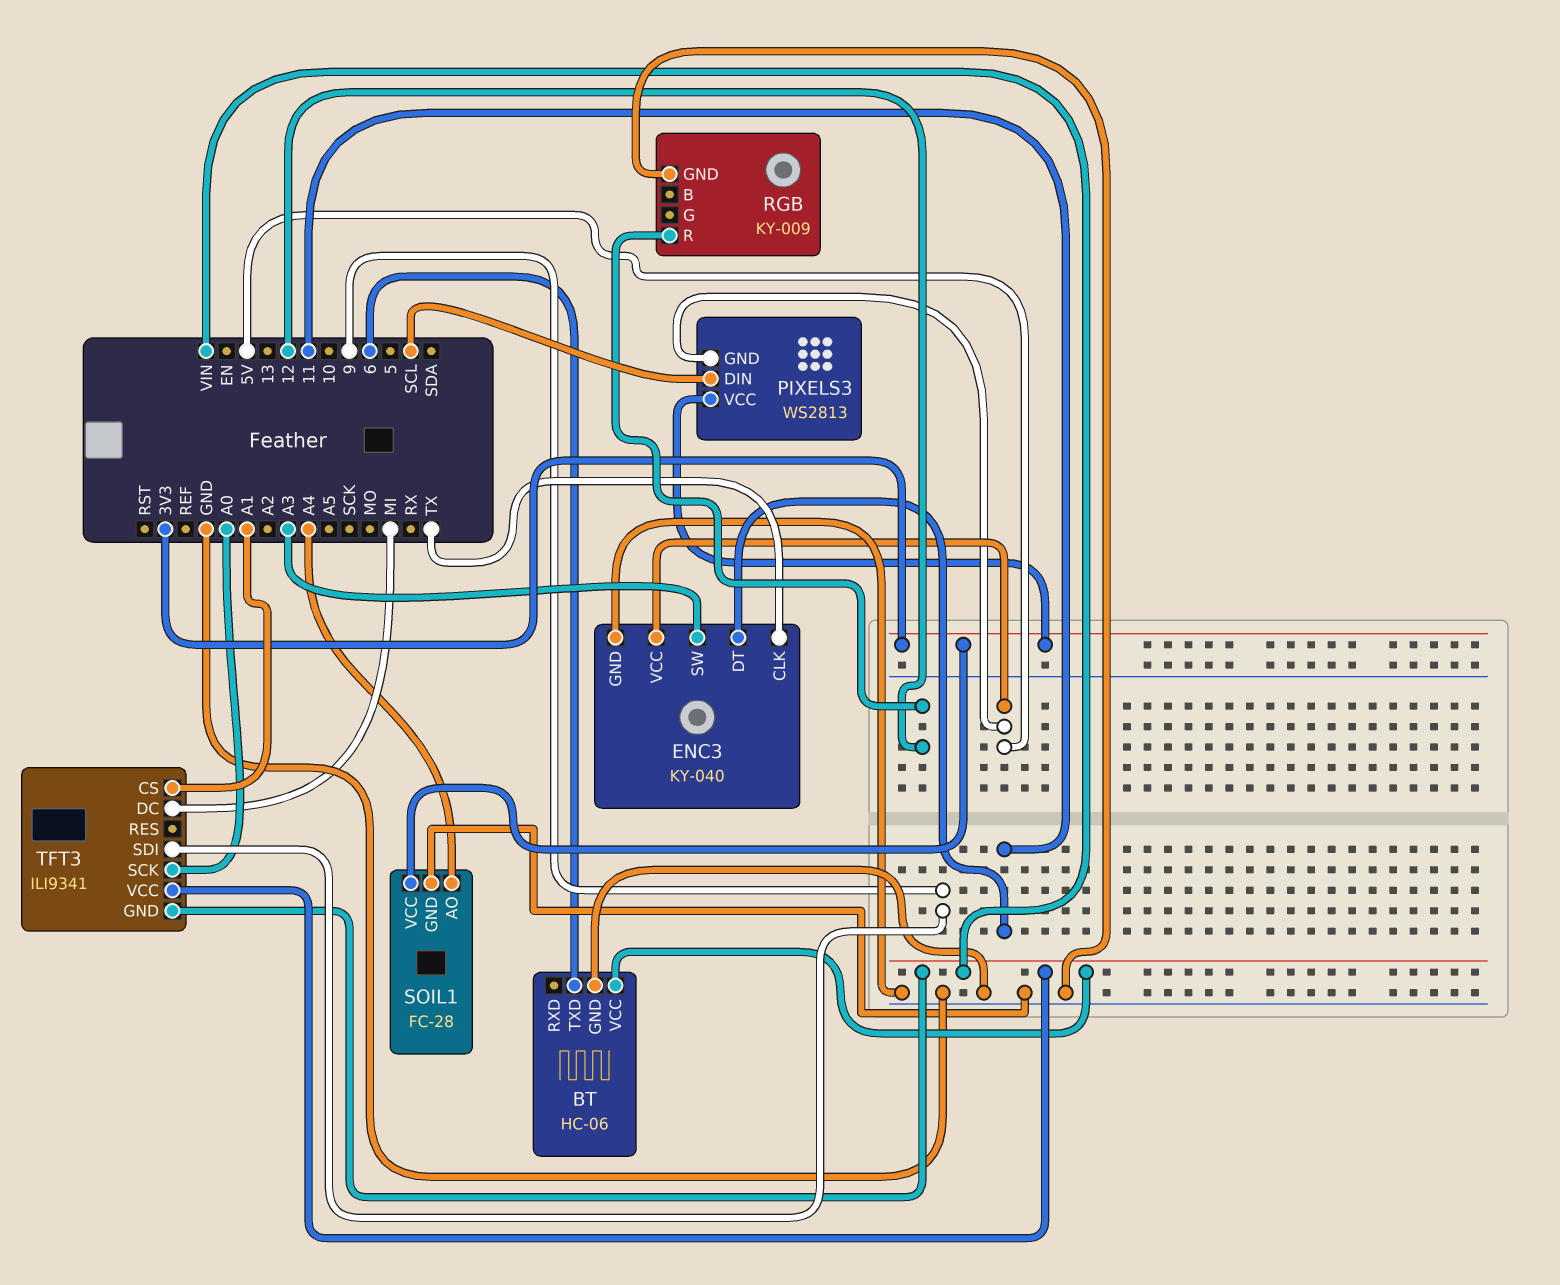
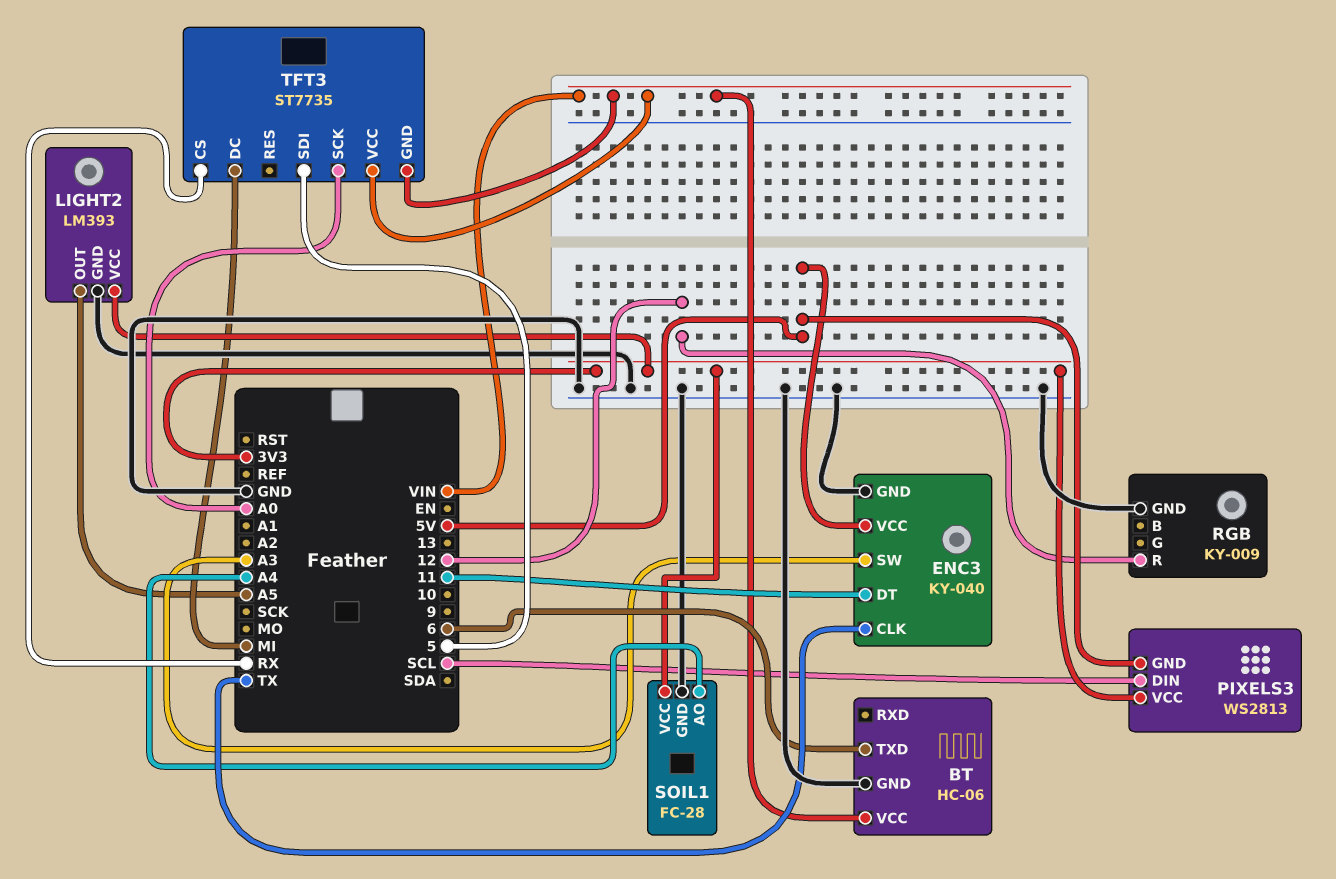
LIGHT2: none -> LM393
LIGHT2 pin GND: none -> GND
LIGHT2 pin OUT: none -> A5
LIGHT2 pin VCC: none -> 3V3
TFT3: ILI9341 -> ST7735
TFT3 pin CS: A1 -> RX
TFT3 pin SDI: 9 -> 5

